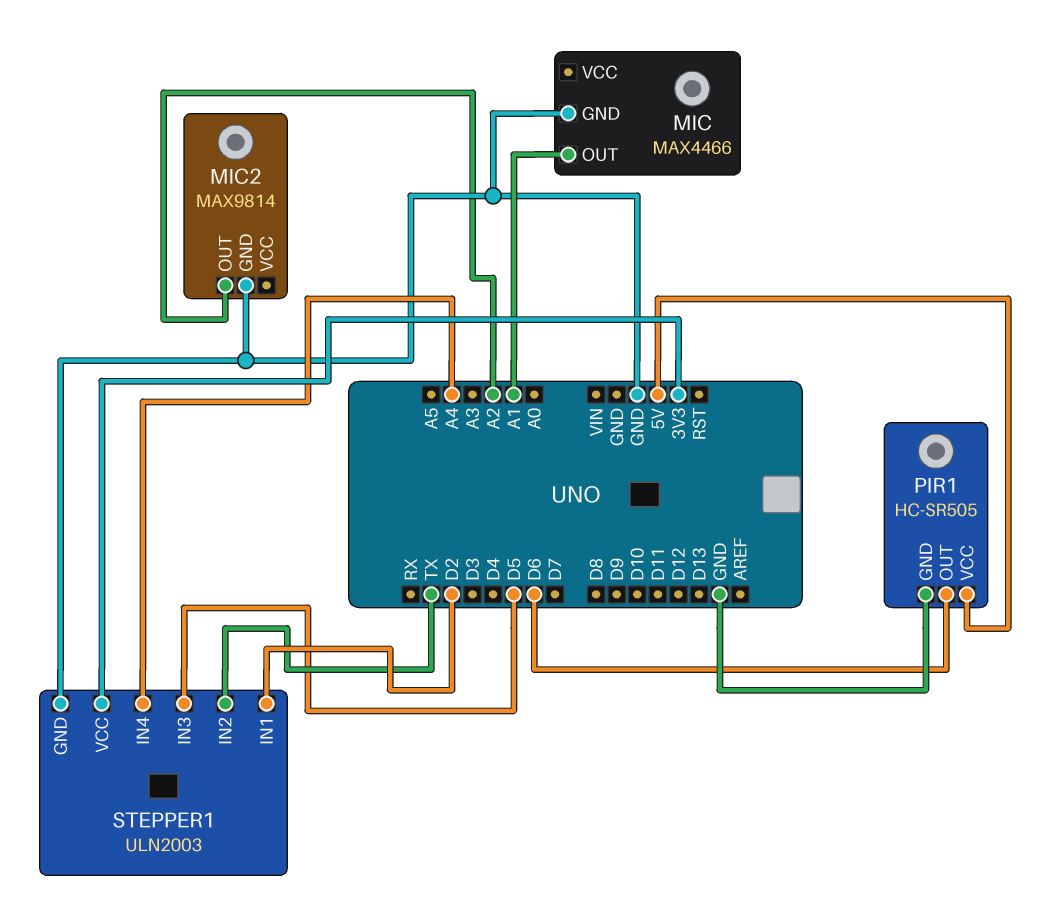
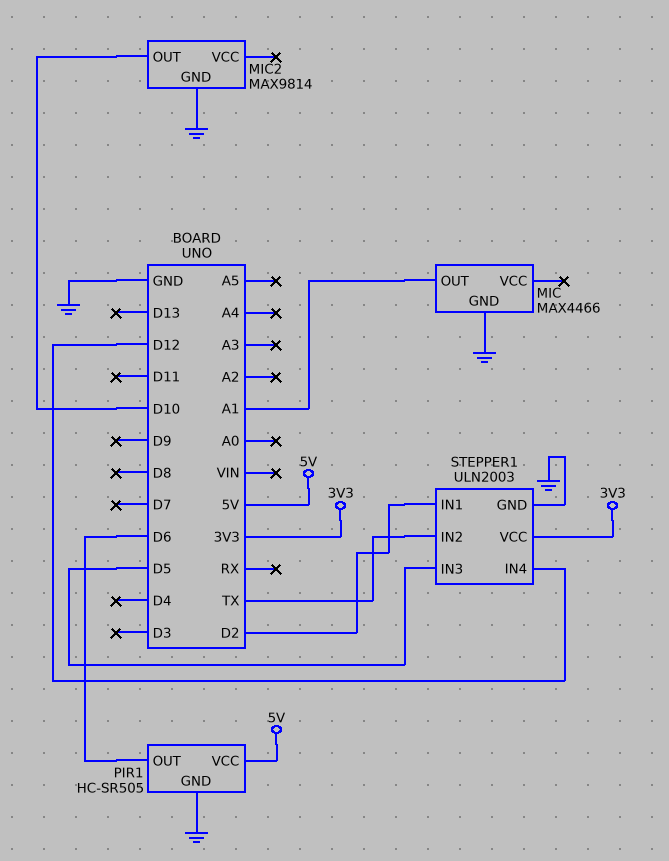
MIC2 pin OUT: A2 -> D10
STEPPER1 pin IN4: A4 -> D12

